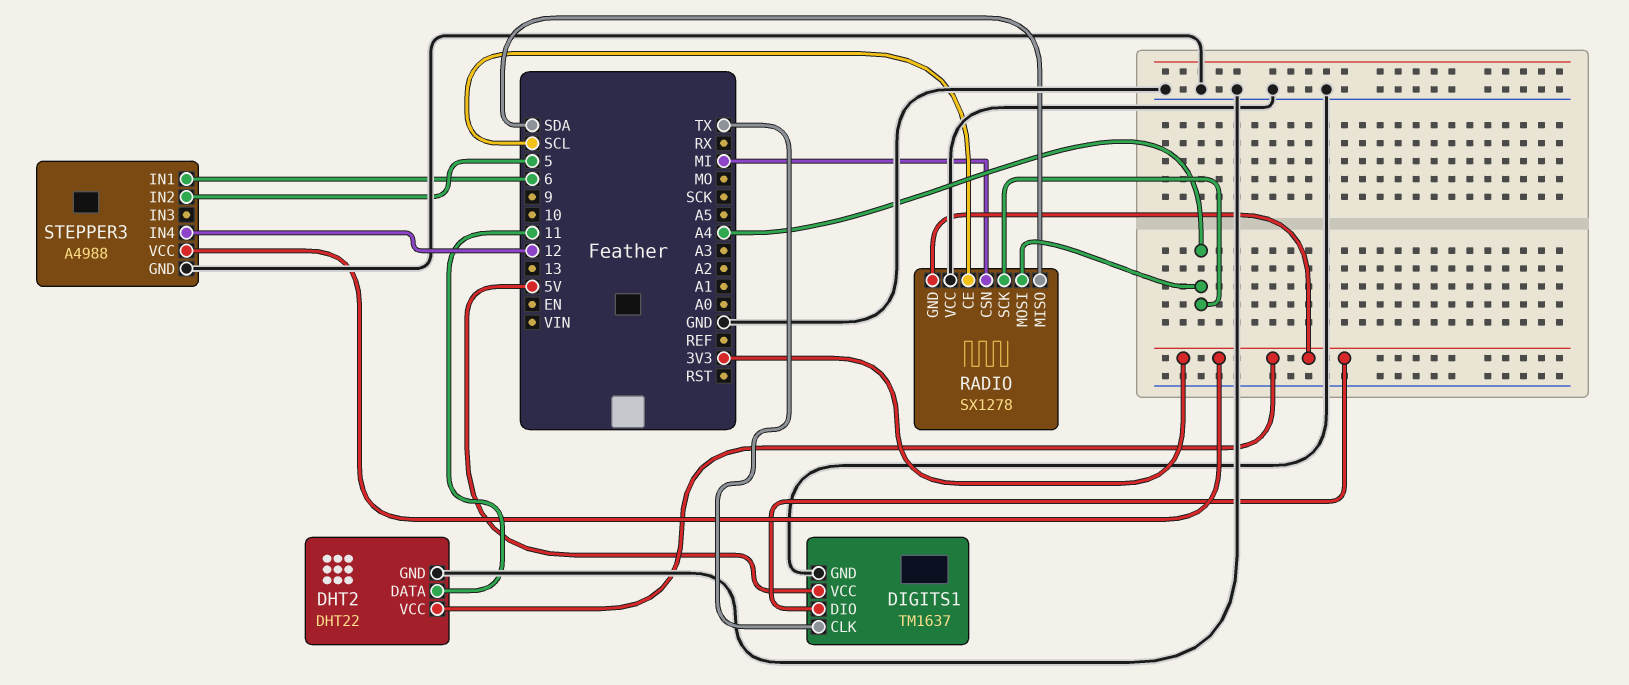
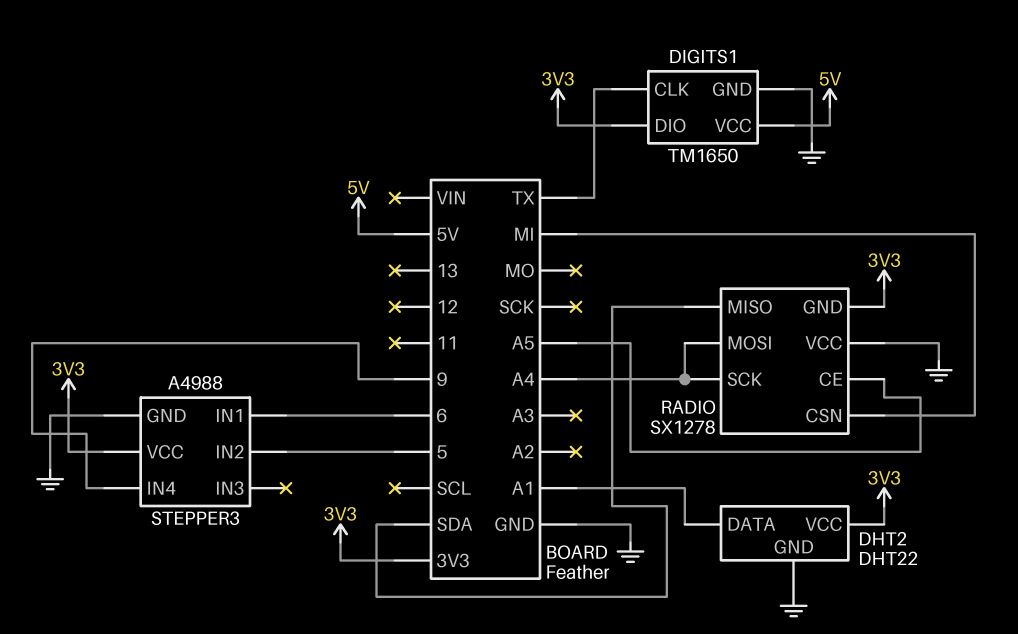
DHT2 pin DATA: 11 -> A1
DIGITS1: TM1637 -> TM1650
RADIO pin CE: SCL -> A5
STEPPER3 pin IN4: 12 -> 9

